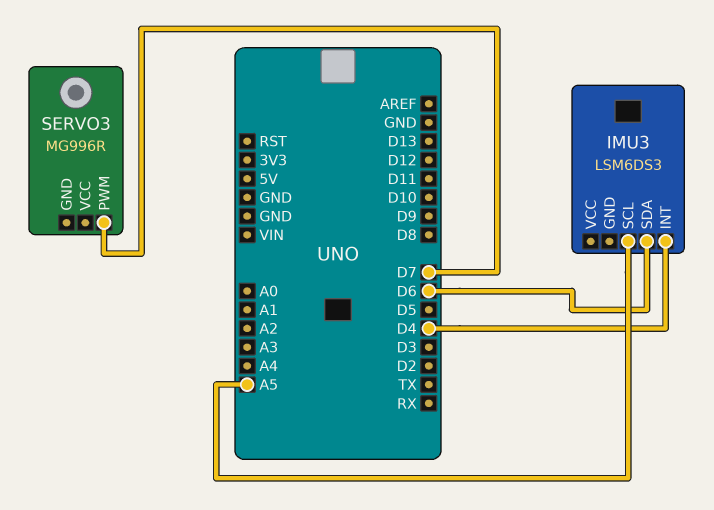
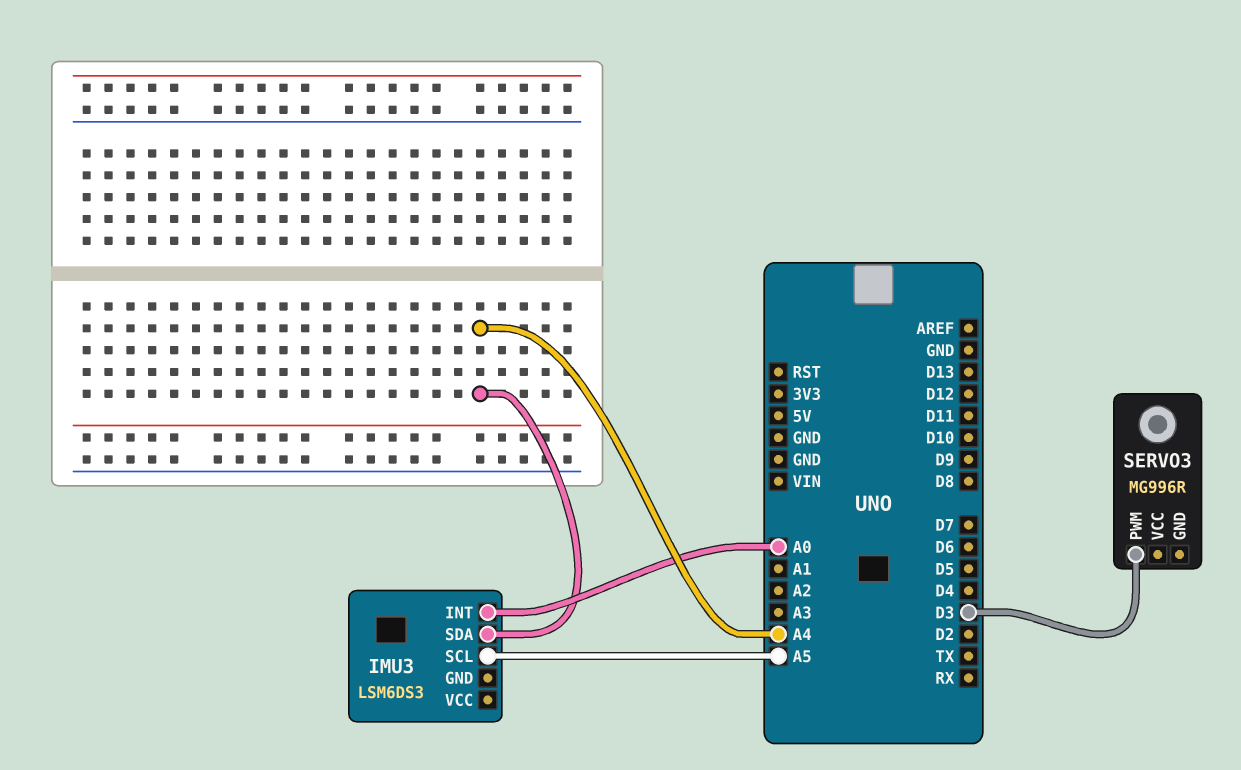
IMU3 pin INT: D4 -> A0
IMU3 pin SDA: D6 -> A4
SERVO3 pin PWM: D7 -> D3

